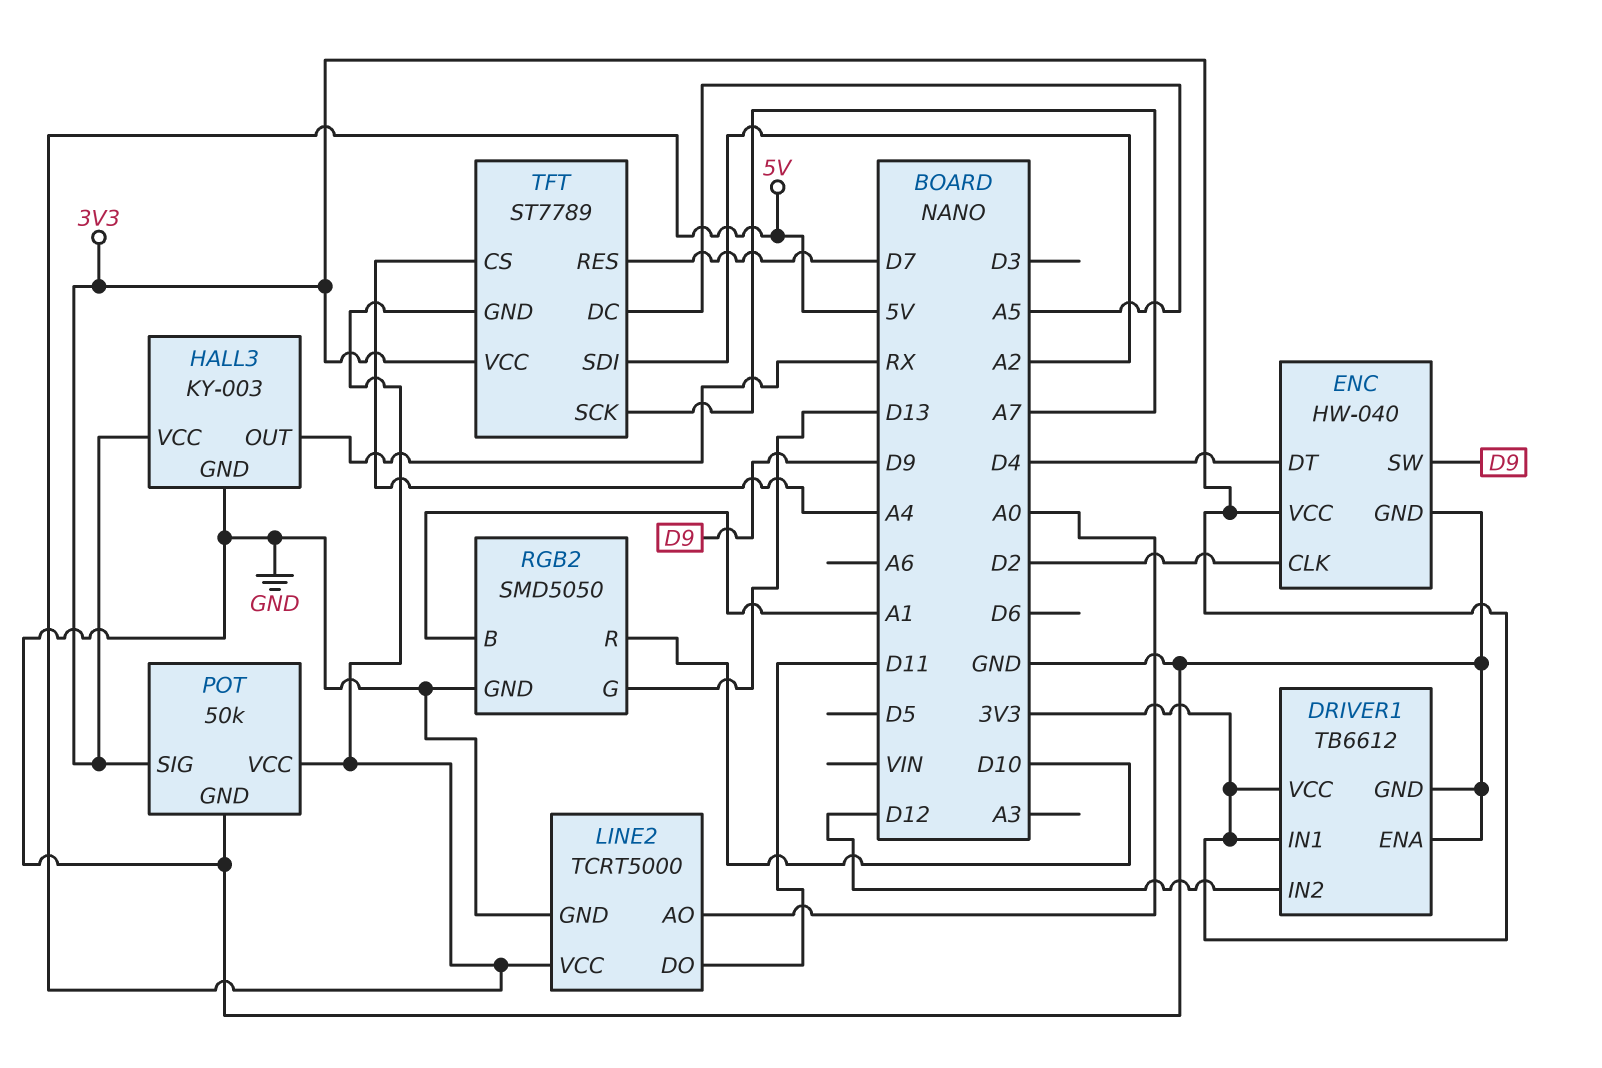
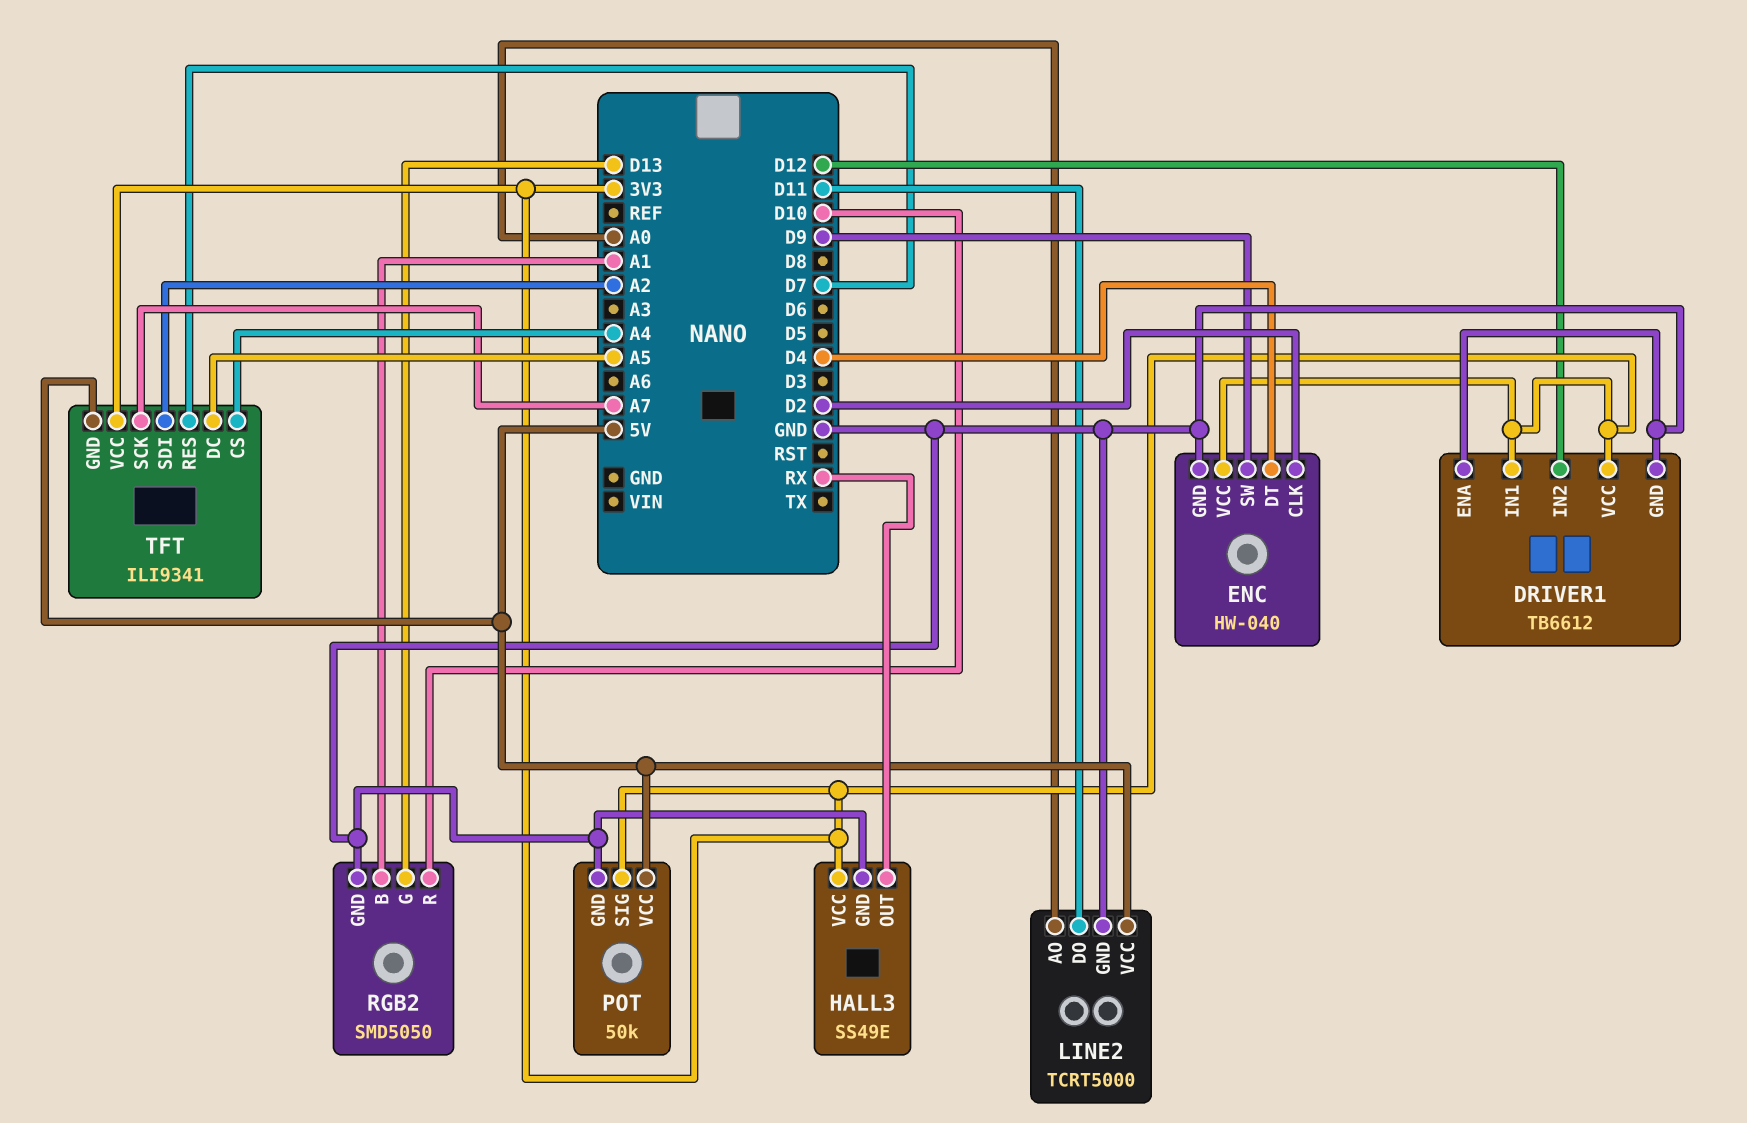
HALL3: KY-003 -> SS49E
TFT: ST7789 -> ILI9341

